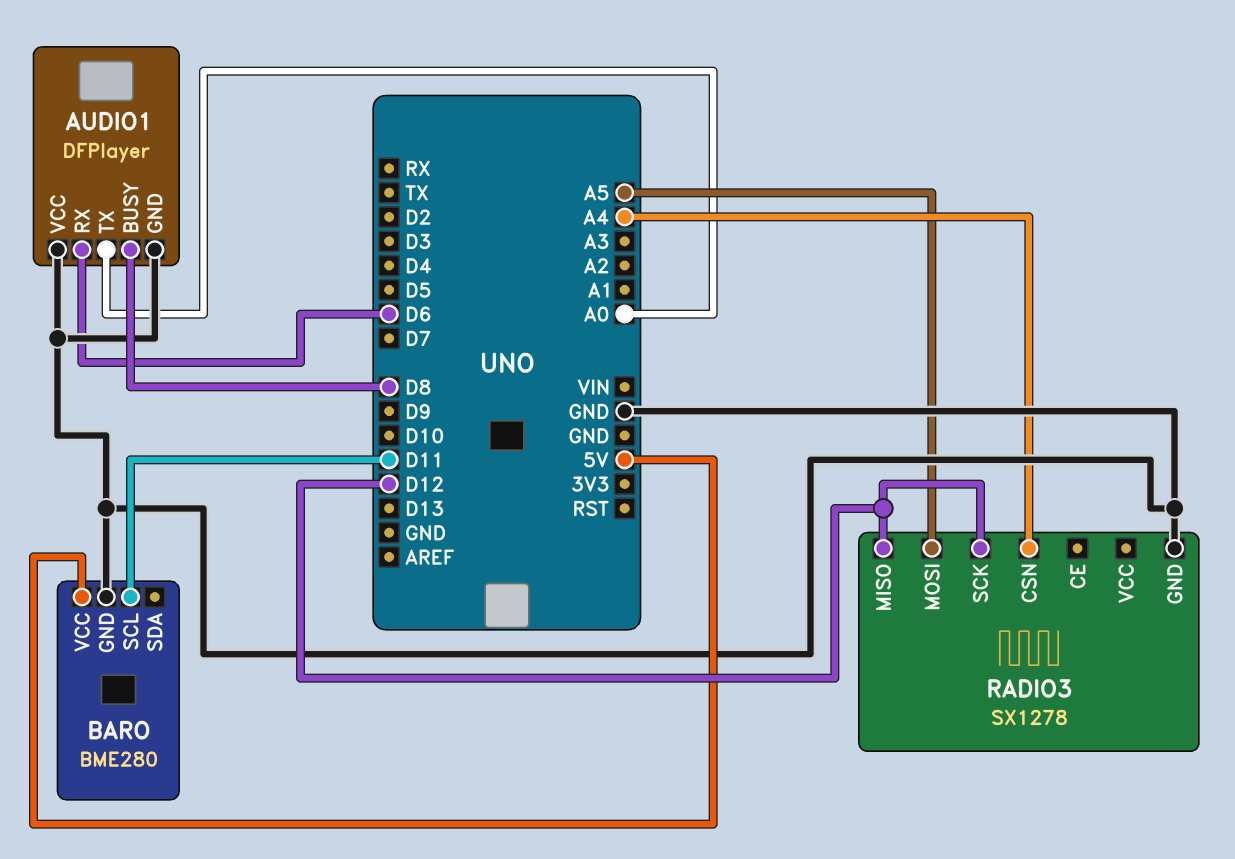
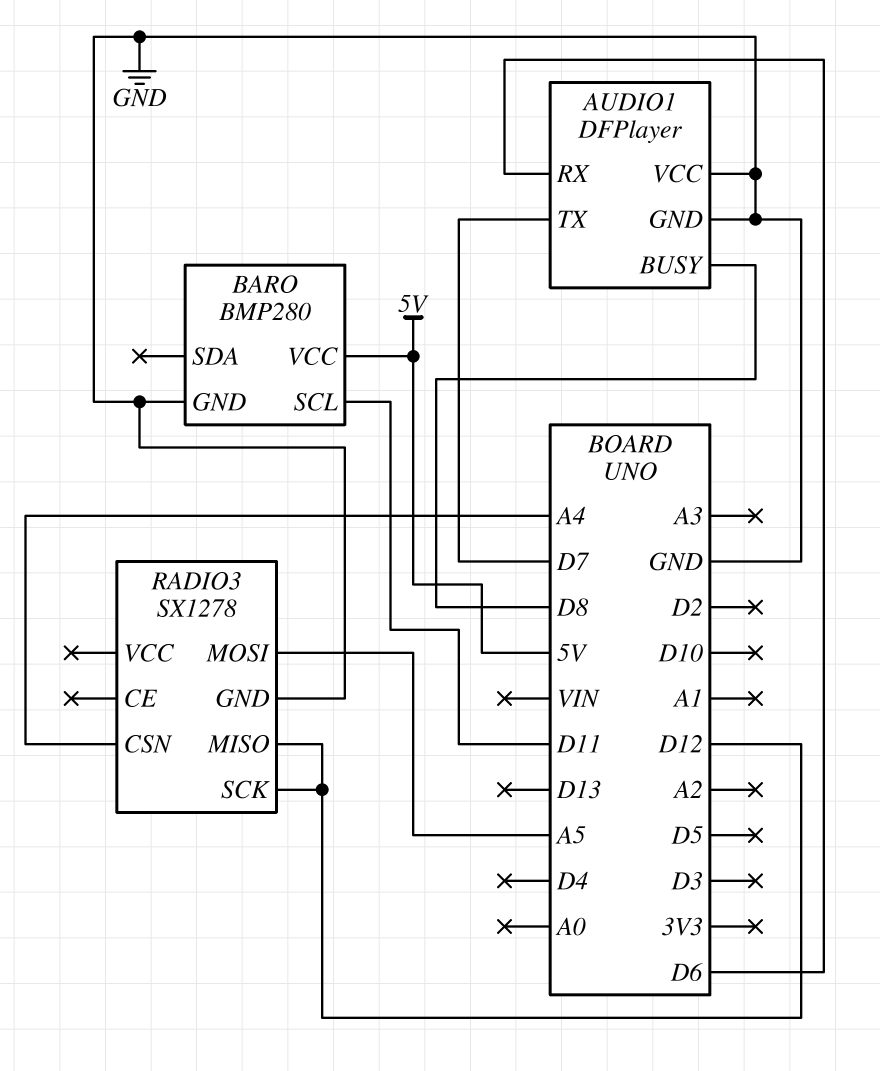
AUDIO1 pin TX: A0 -> D7
BARO: BME280 -> BMP280

